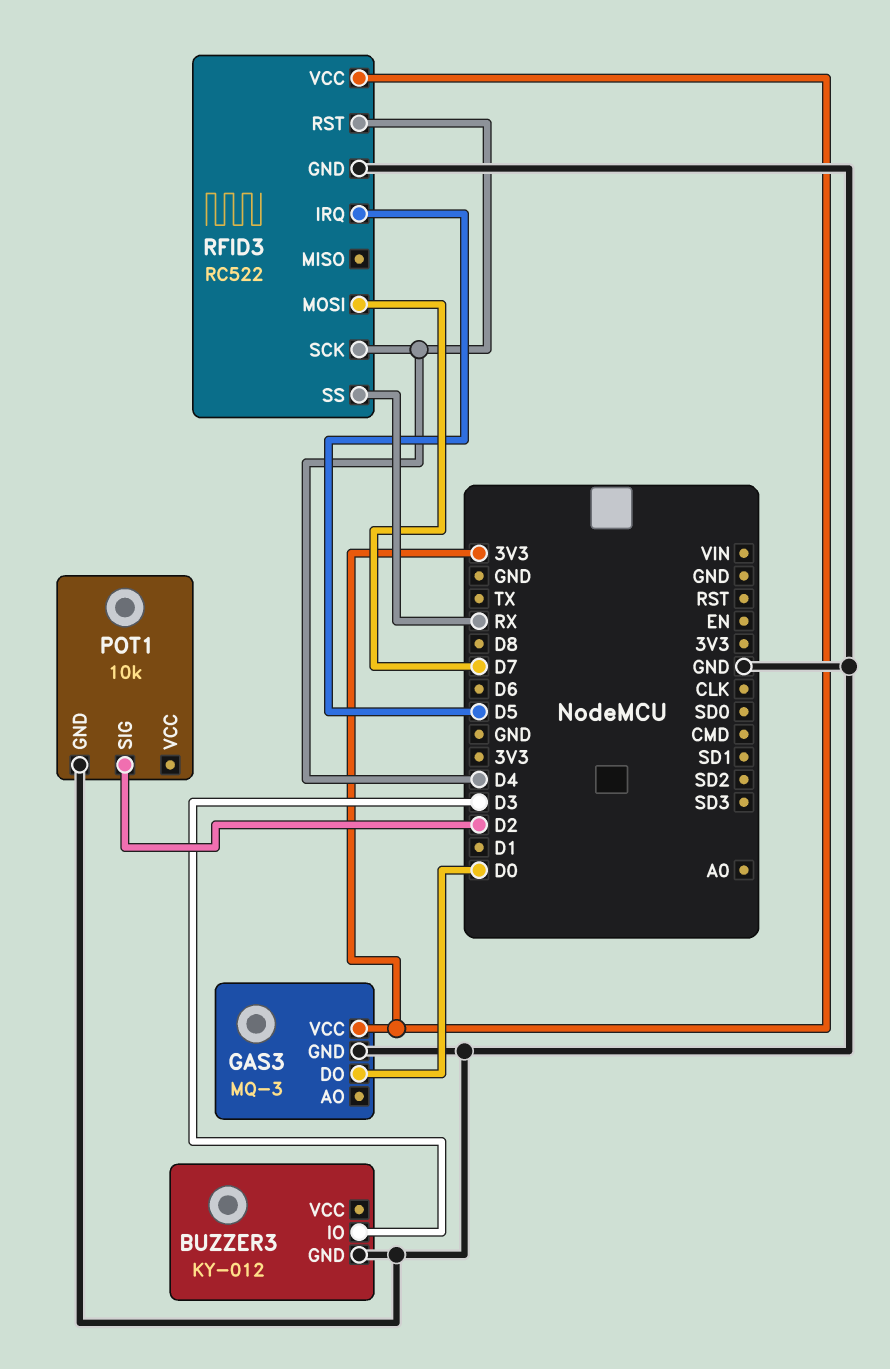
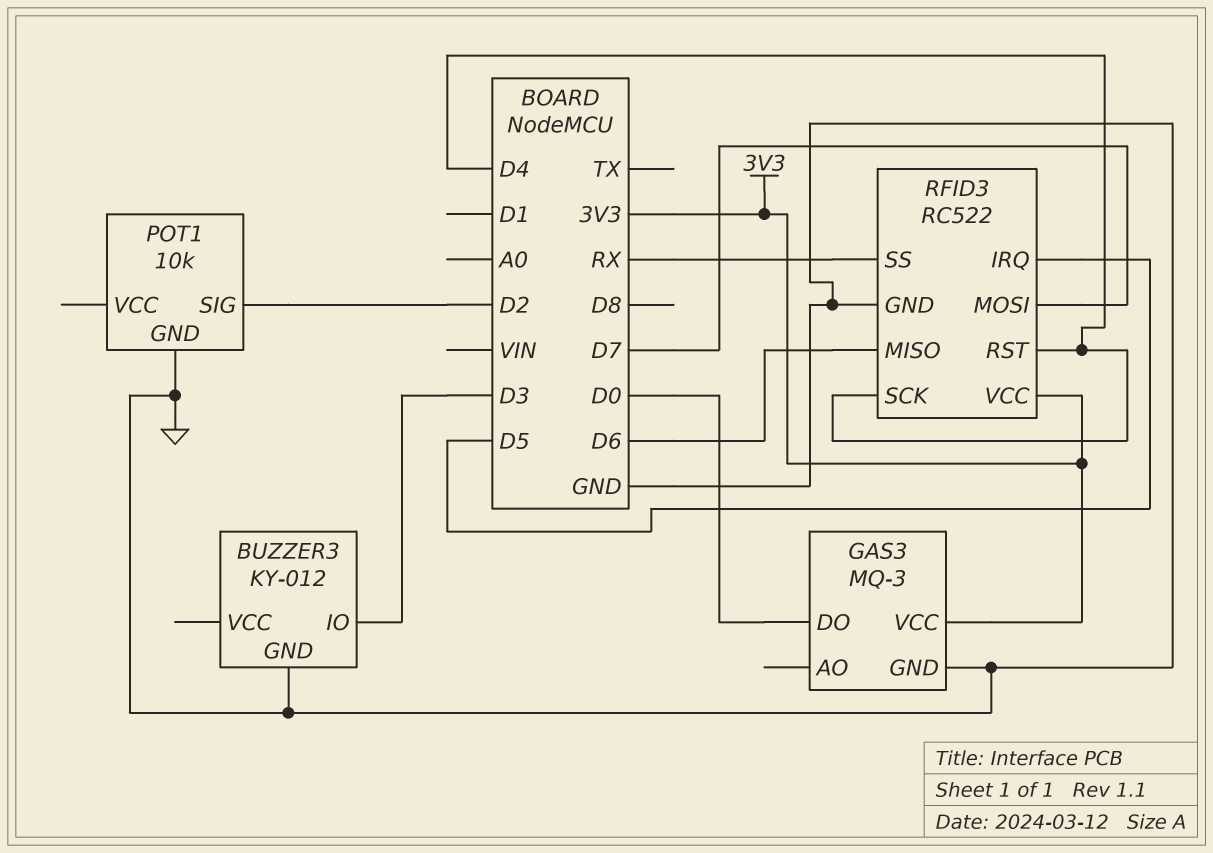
RFID3 pin MISO: none -> D6

